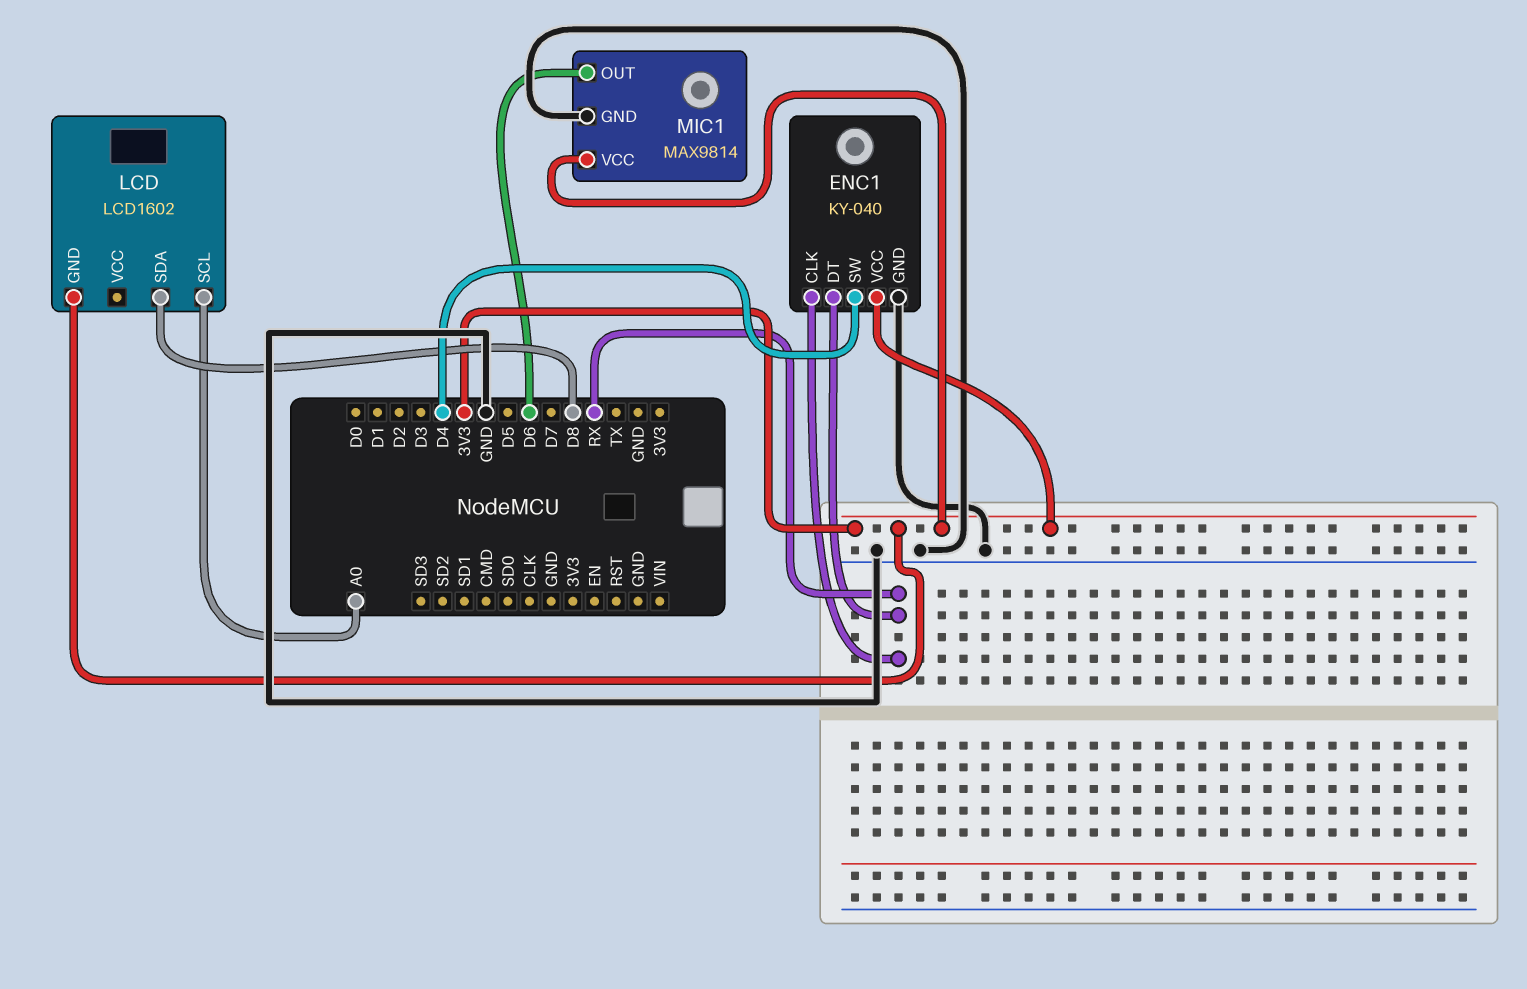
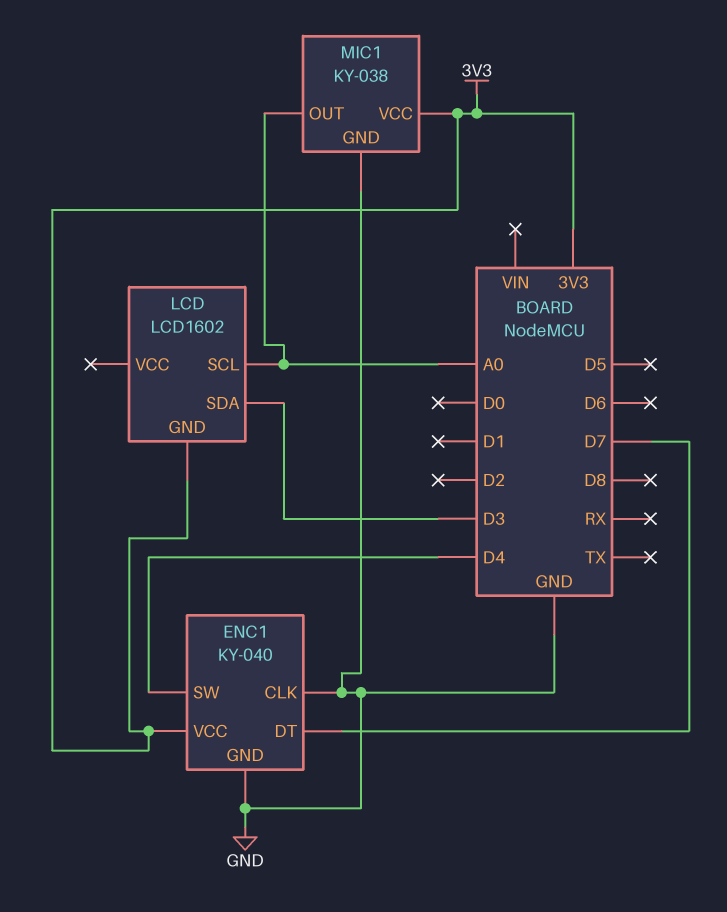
ENC1 pin CLK: RX -> GND
ENC1 pin DT: RX -> D7
LCD pin SDA: D8 -> D3
MIC1: MAX9814 -> KY-038
MIC1 pin OUT: D6 -> A0

